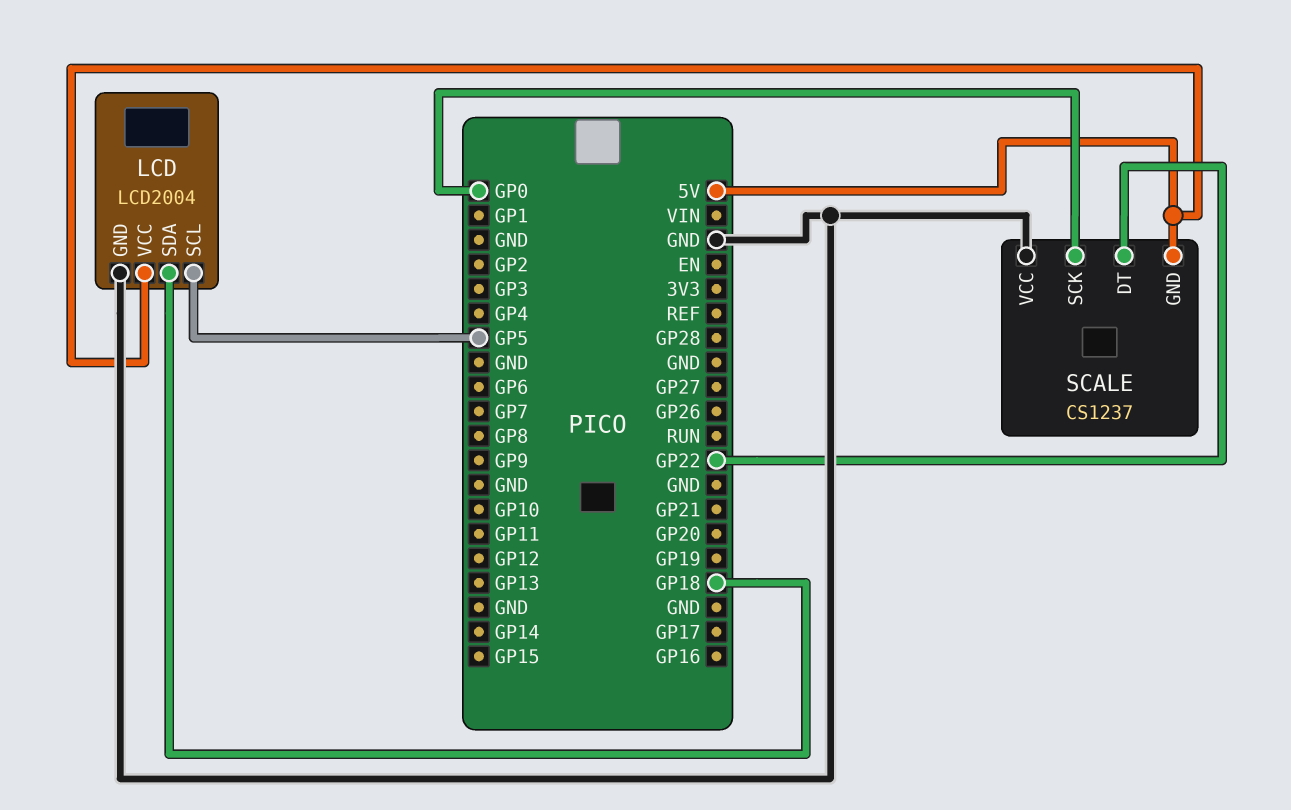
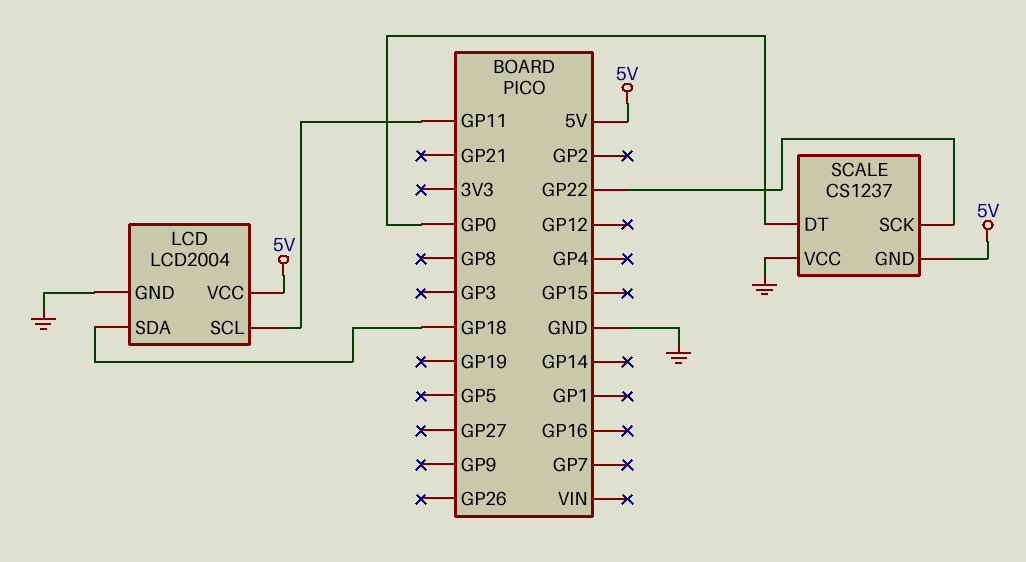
LCD pin SCL: GP5 -> GP11
SCALE pin DT: GP22 -> GP0
SCALE pin SCK: GP0 -> GP22

